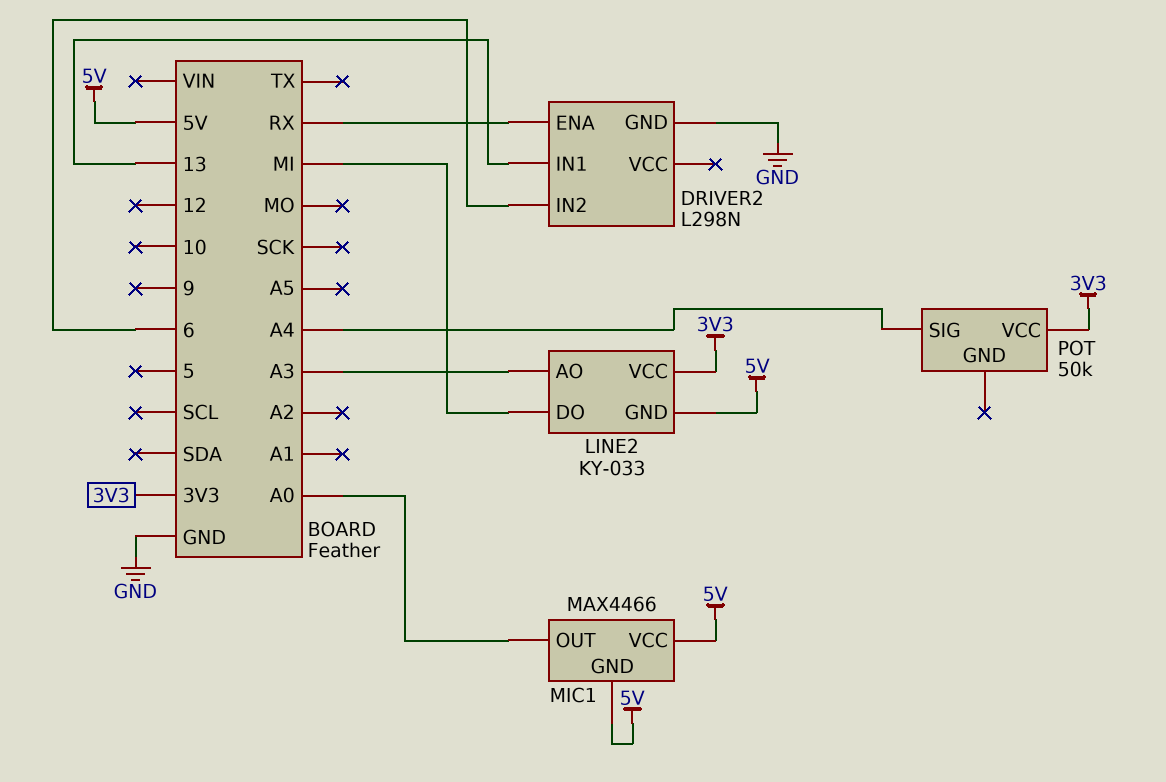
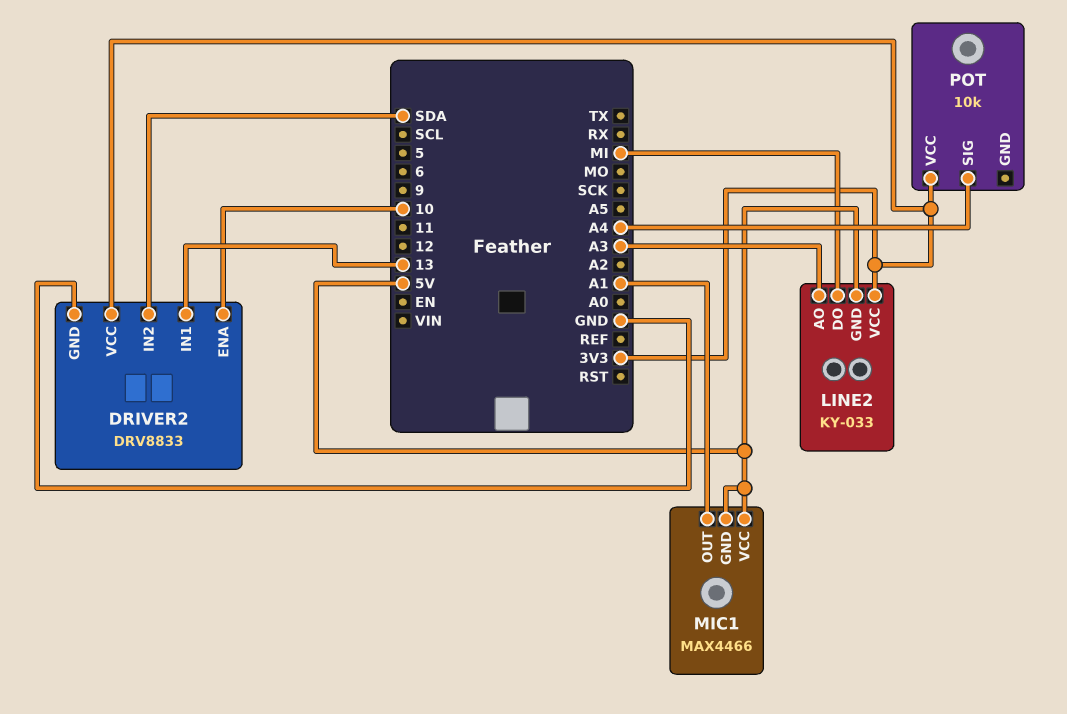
DRIVER2: L298N -> DRV8833
DRIVER2 pin ENA: RX -> 10
DRIVER2 pin IN2: 6 -> SDA
DRIVER2 pin VCC: none -> 3V3
MIC1 pin OUT: A0 -> A1
POT: 50k -> 10k

